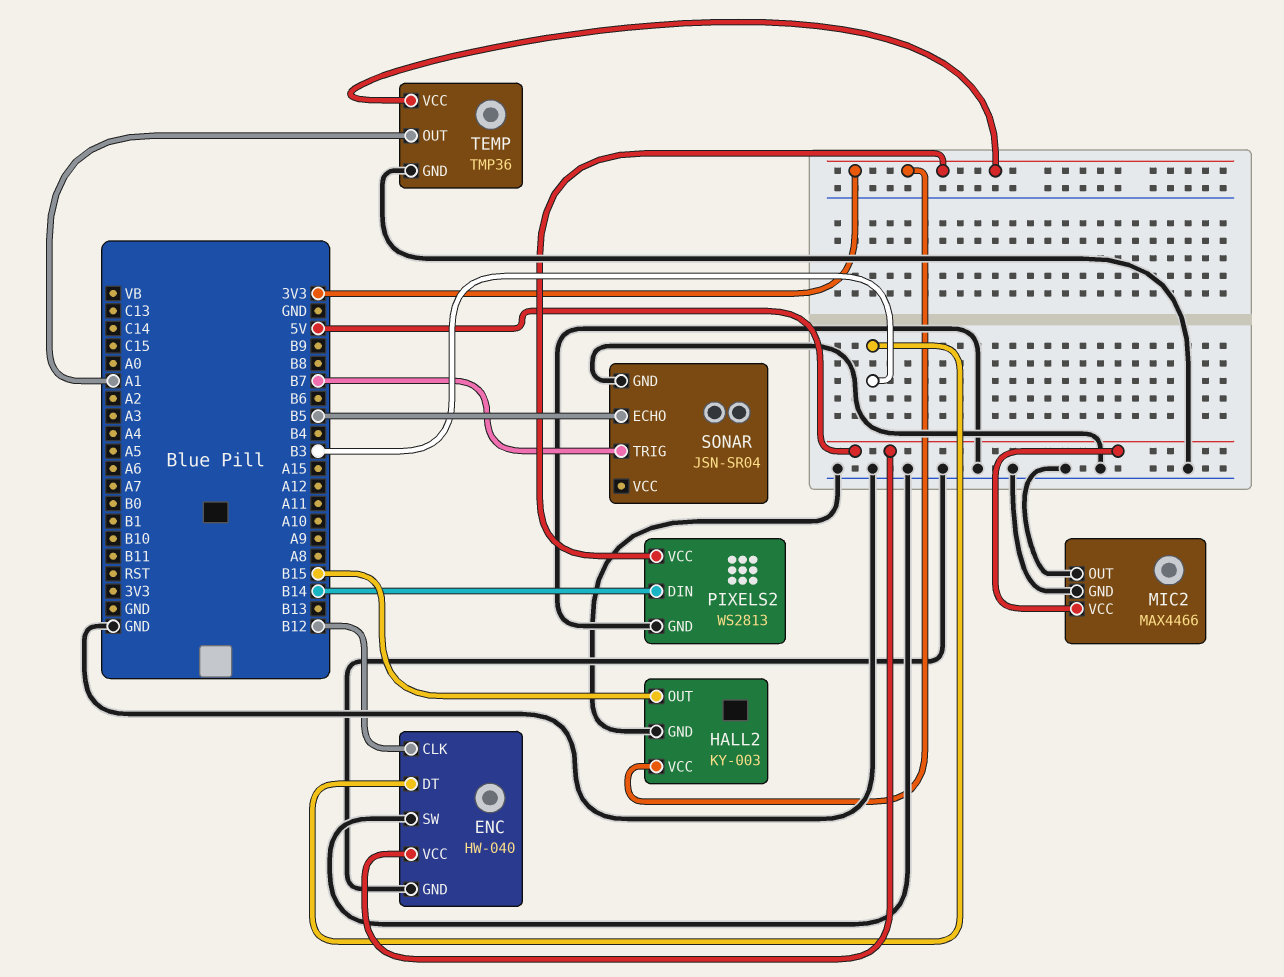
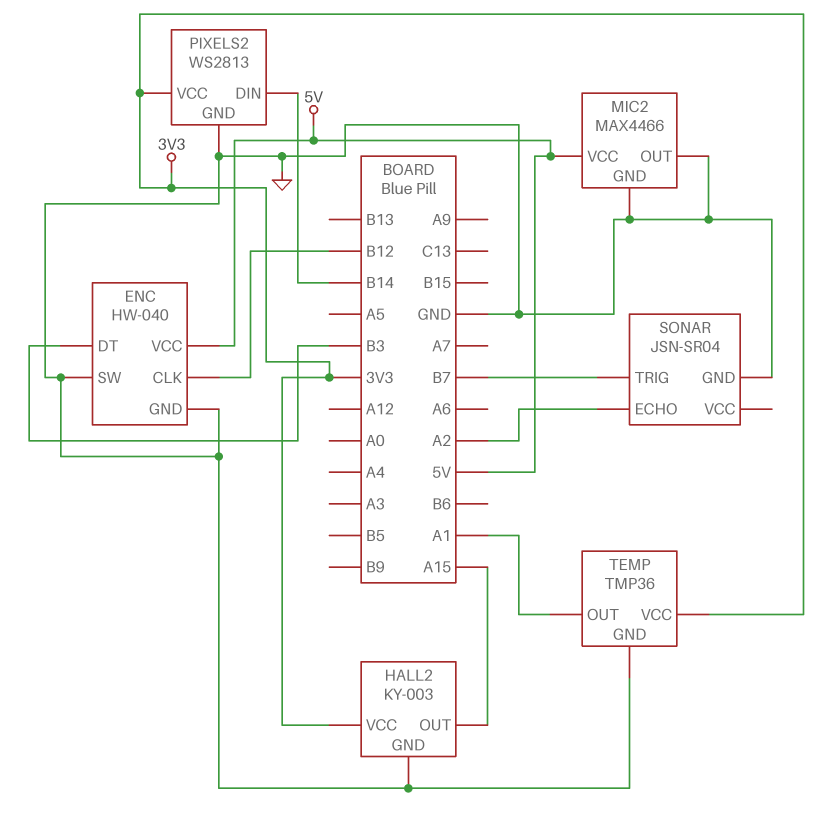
HALL2 pin OUT: B15 -> A15
SONAR pin ECHO: B5 -> A2

